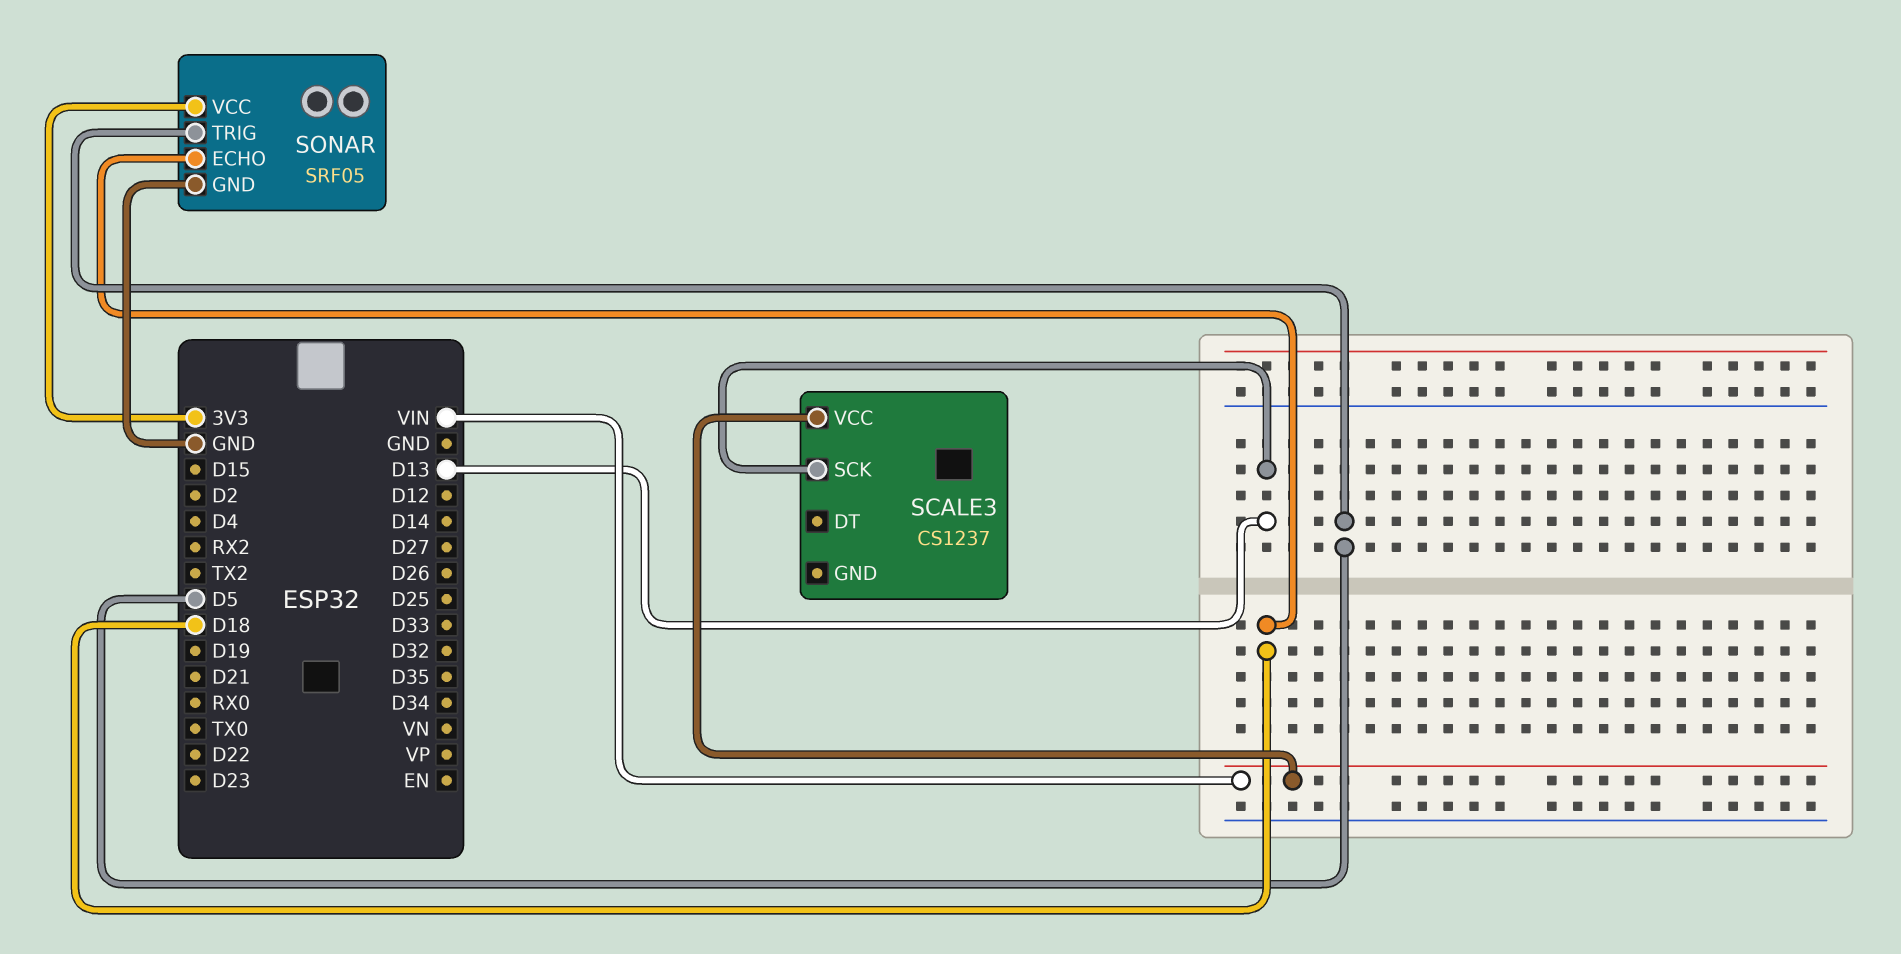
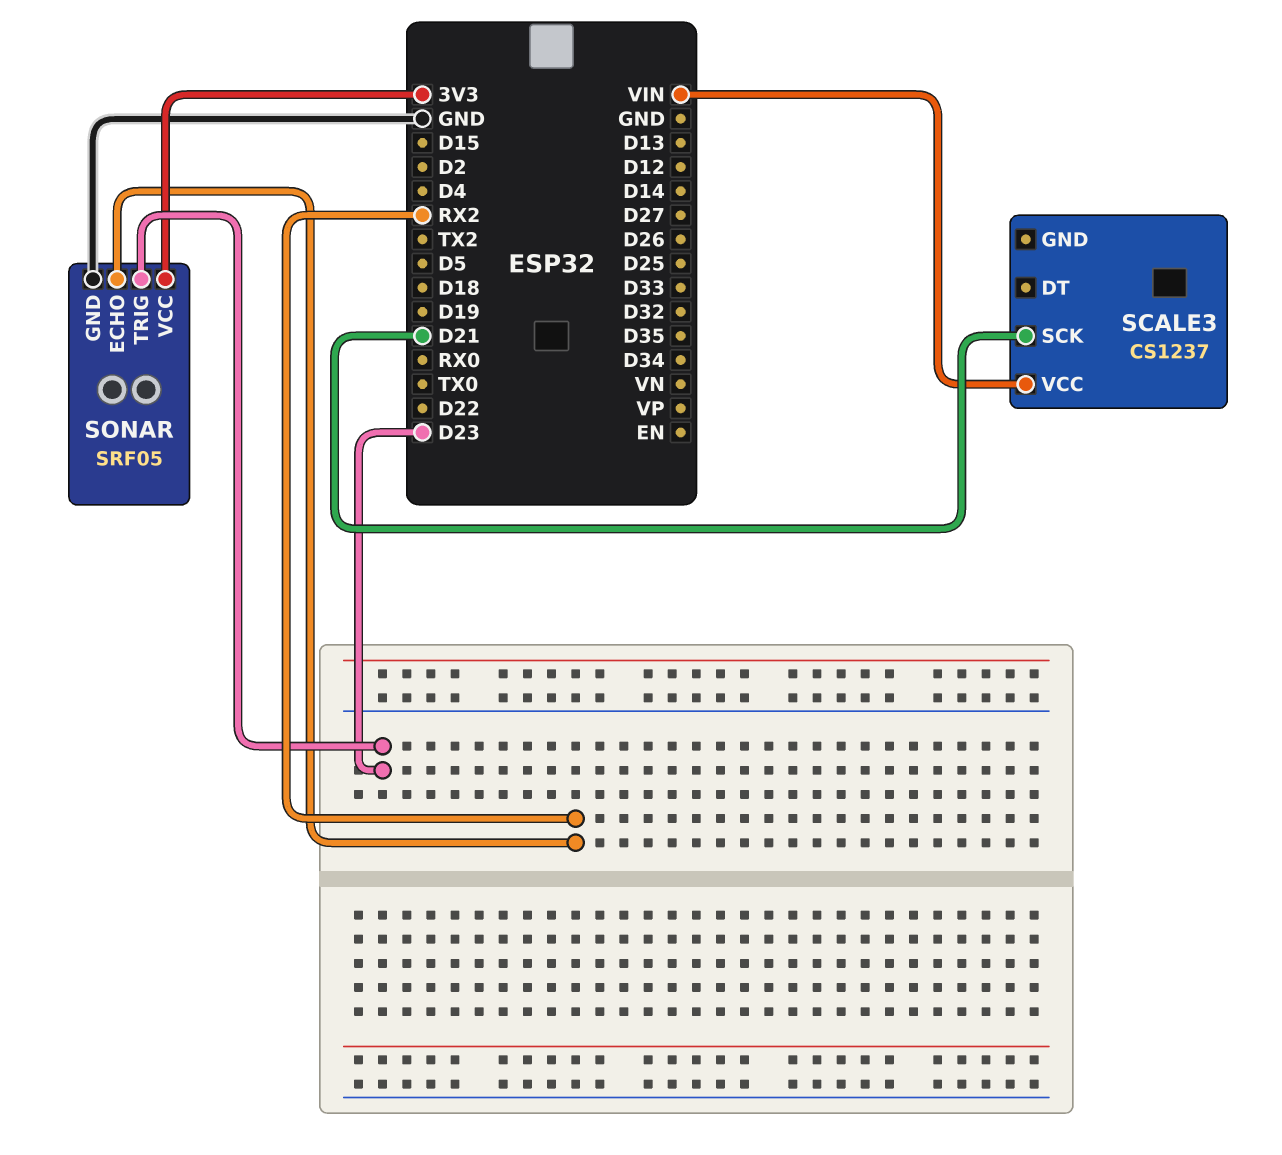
SCALE3 pin SCK: D13 -> D21
SONAR pin ECHO: D18 -> RX2
SONAR pin TRIG: D5 -> D23

